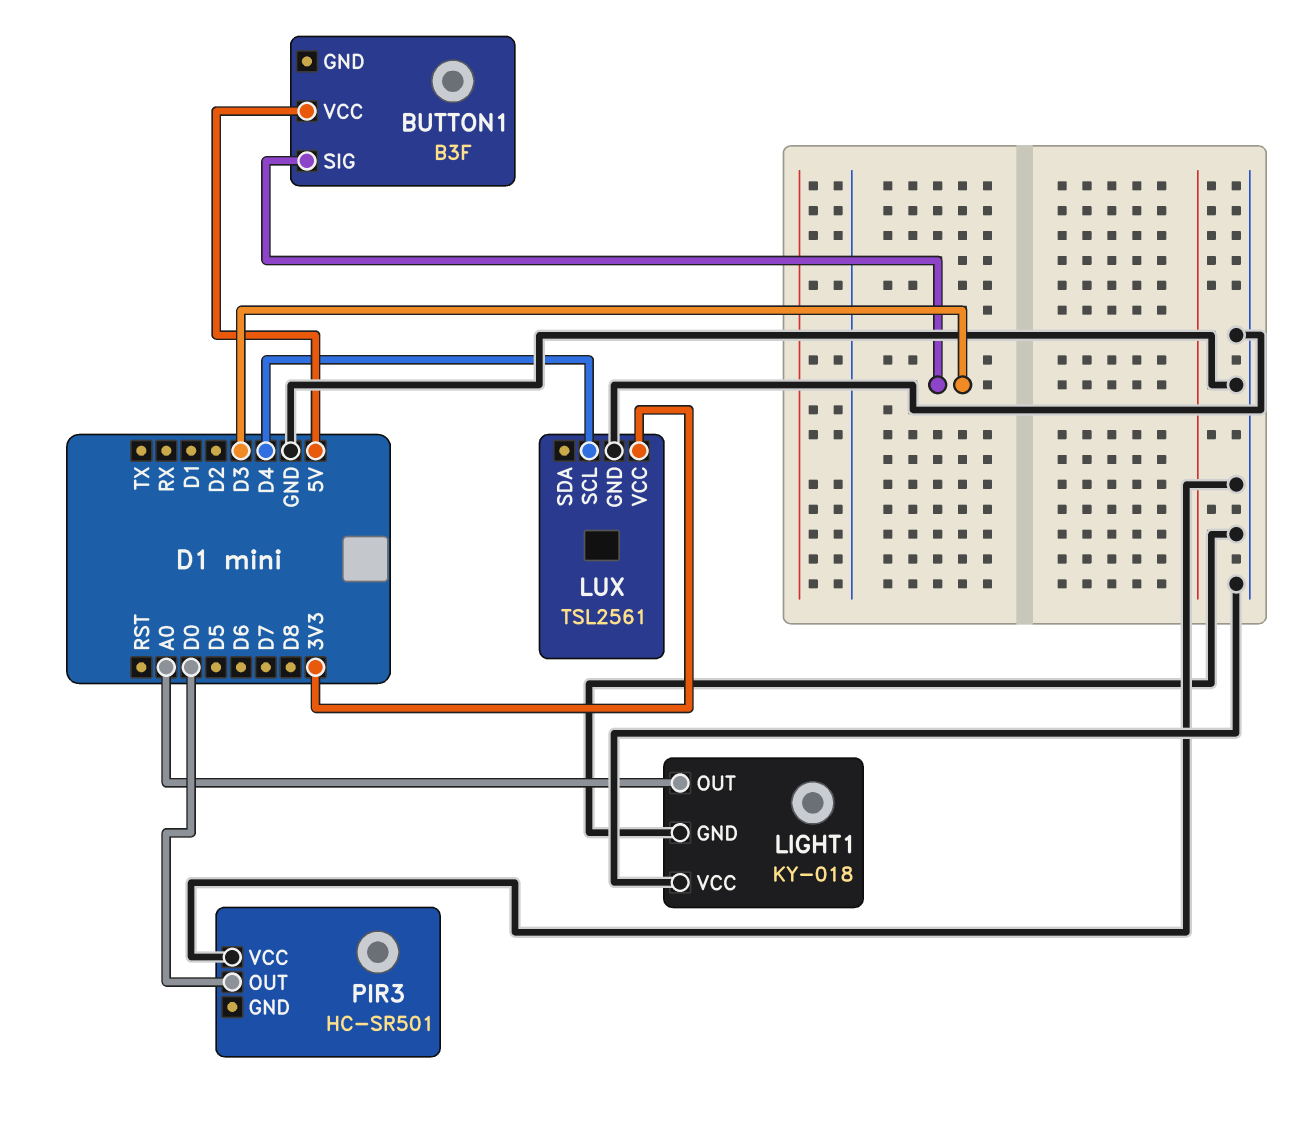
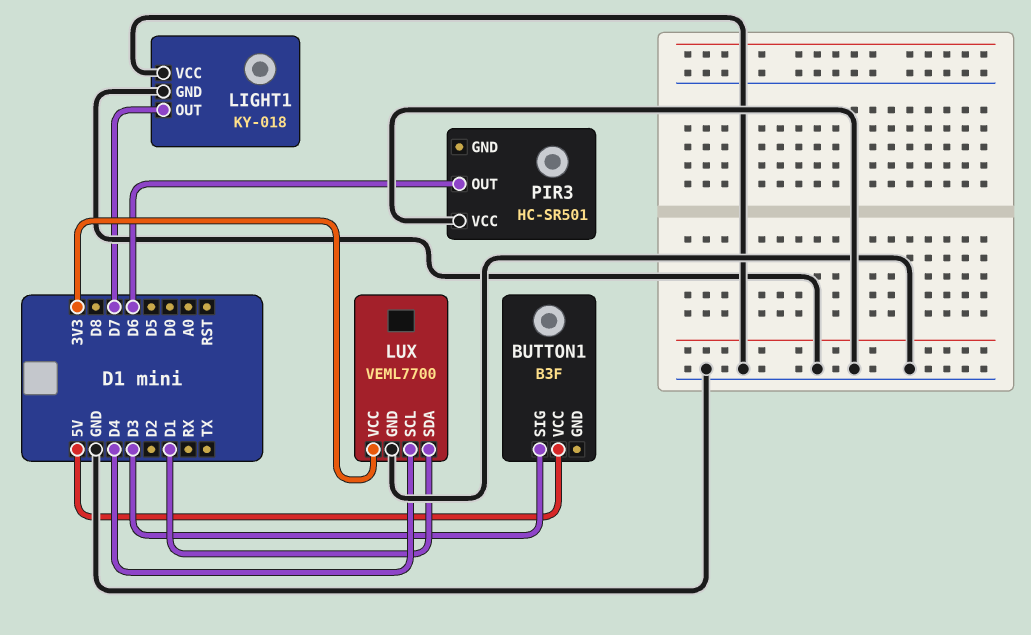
LIGHT1 pin OUT: A0 -> D7
LUX: TSL2561 -> VEML7700
LUX pin SDA: none -> D1
PIR3 pin OUT: D0 -> D6

